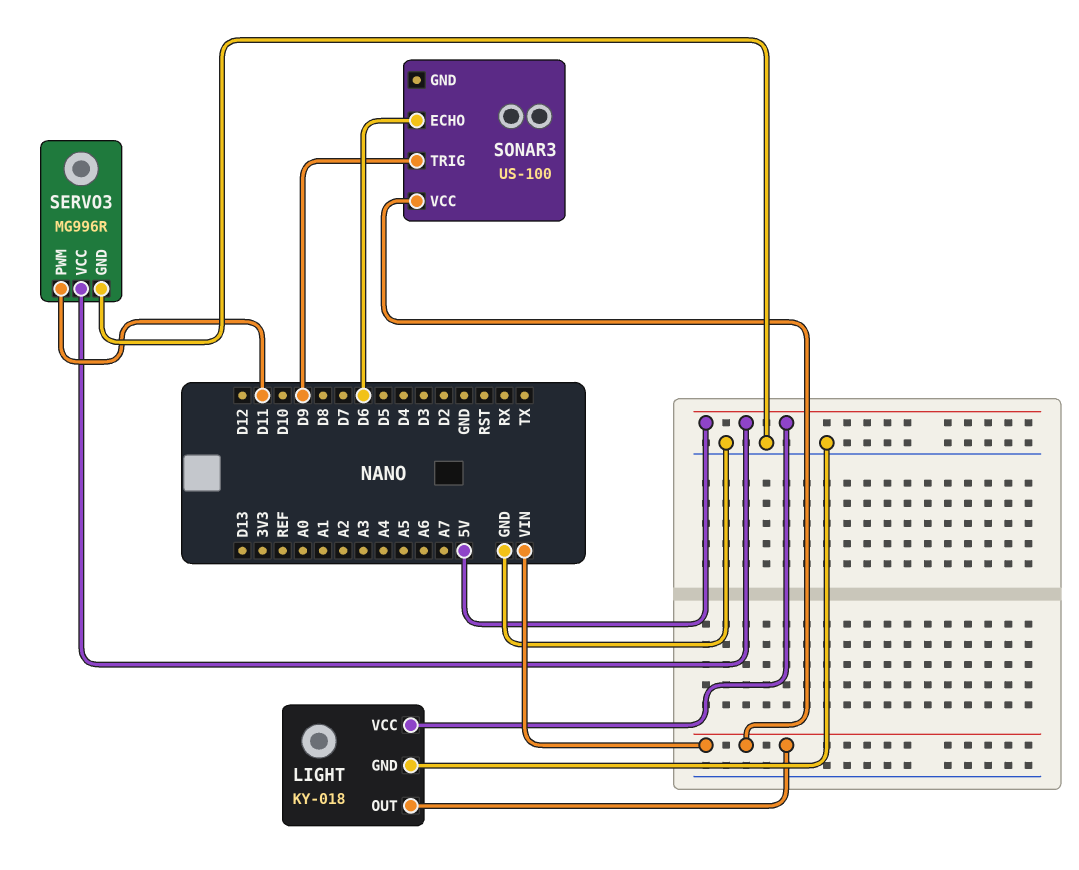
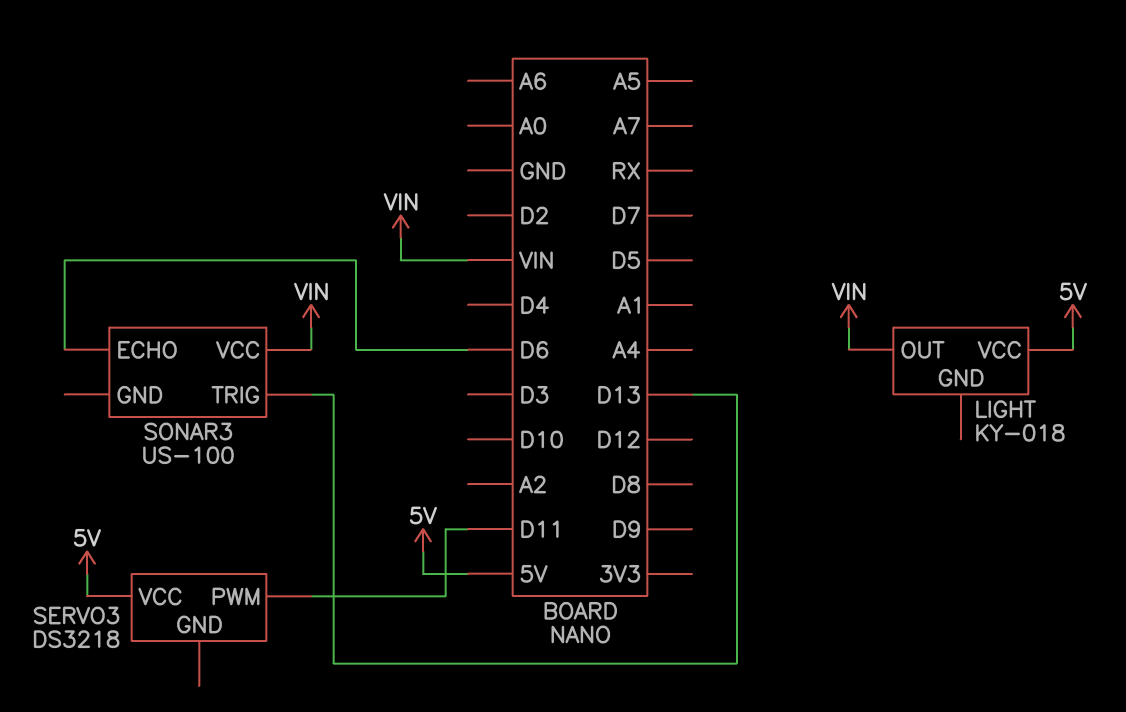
LIGHT pin GND: GND -> none
SERVO3: MG996R -> DS3218
SERVO3 pin GND: GND -> none
SONAR3 pin TRIG: D9 -> D13

